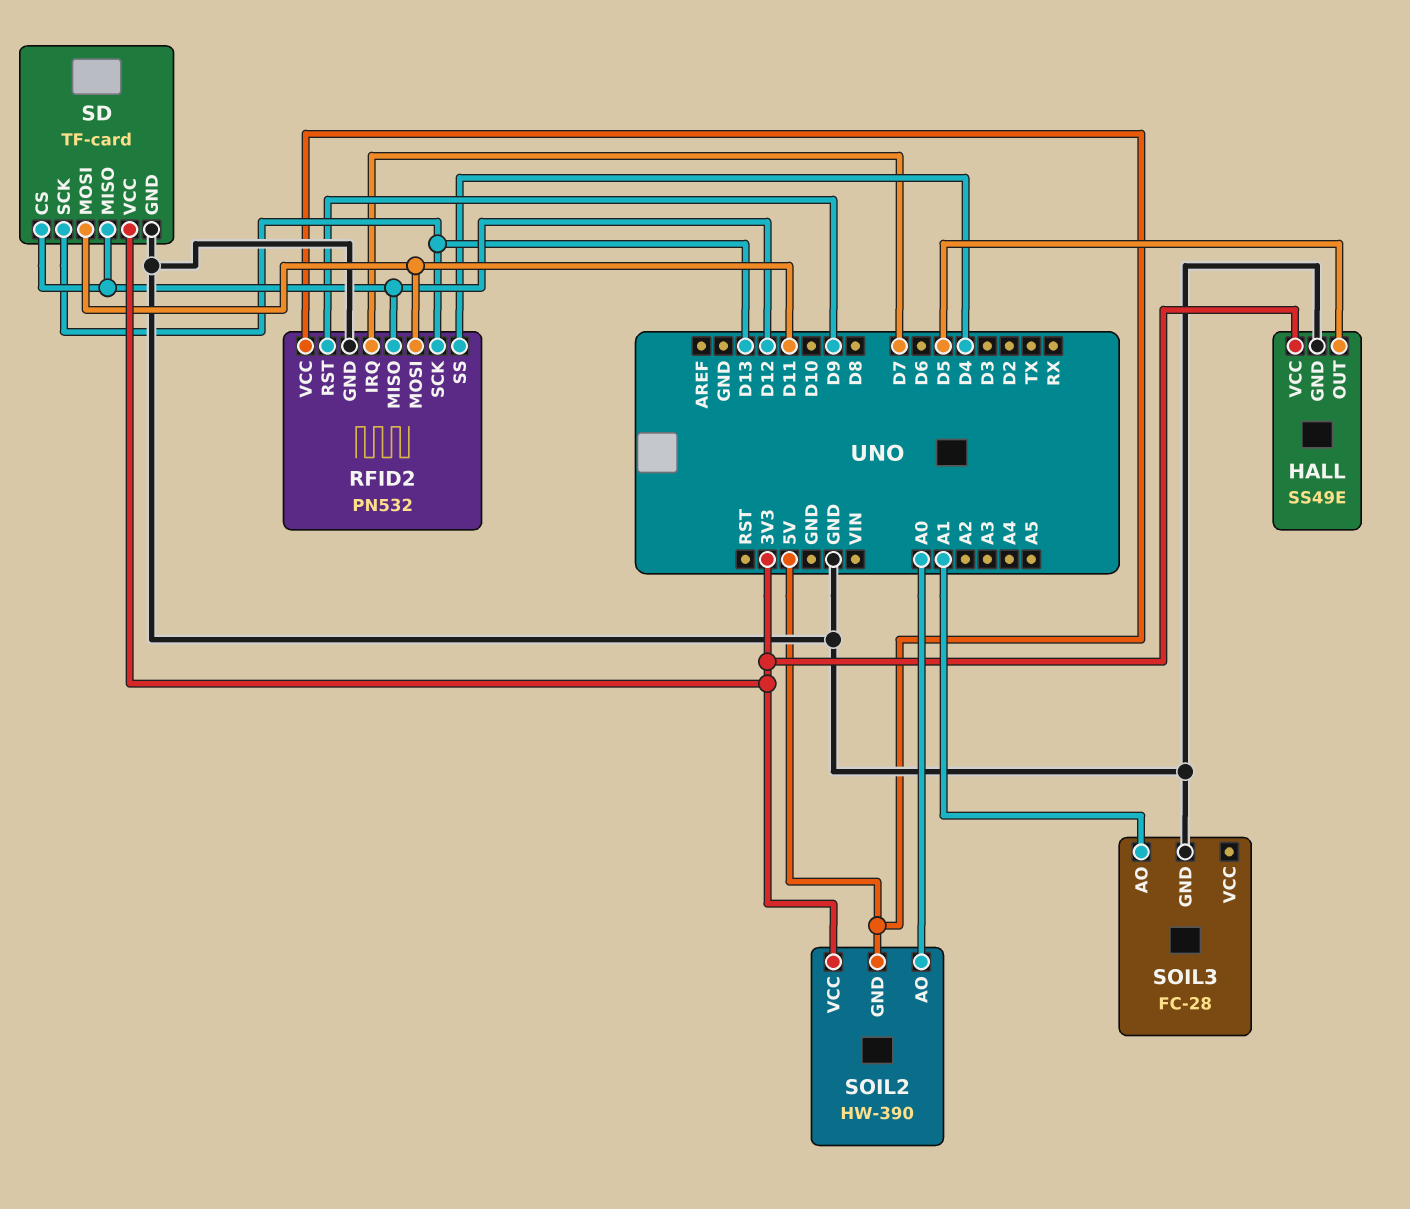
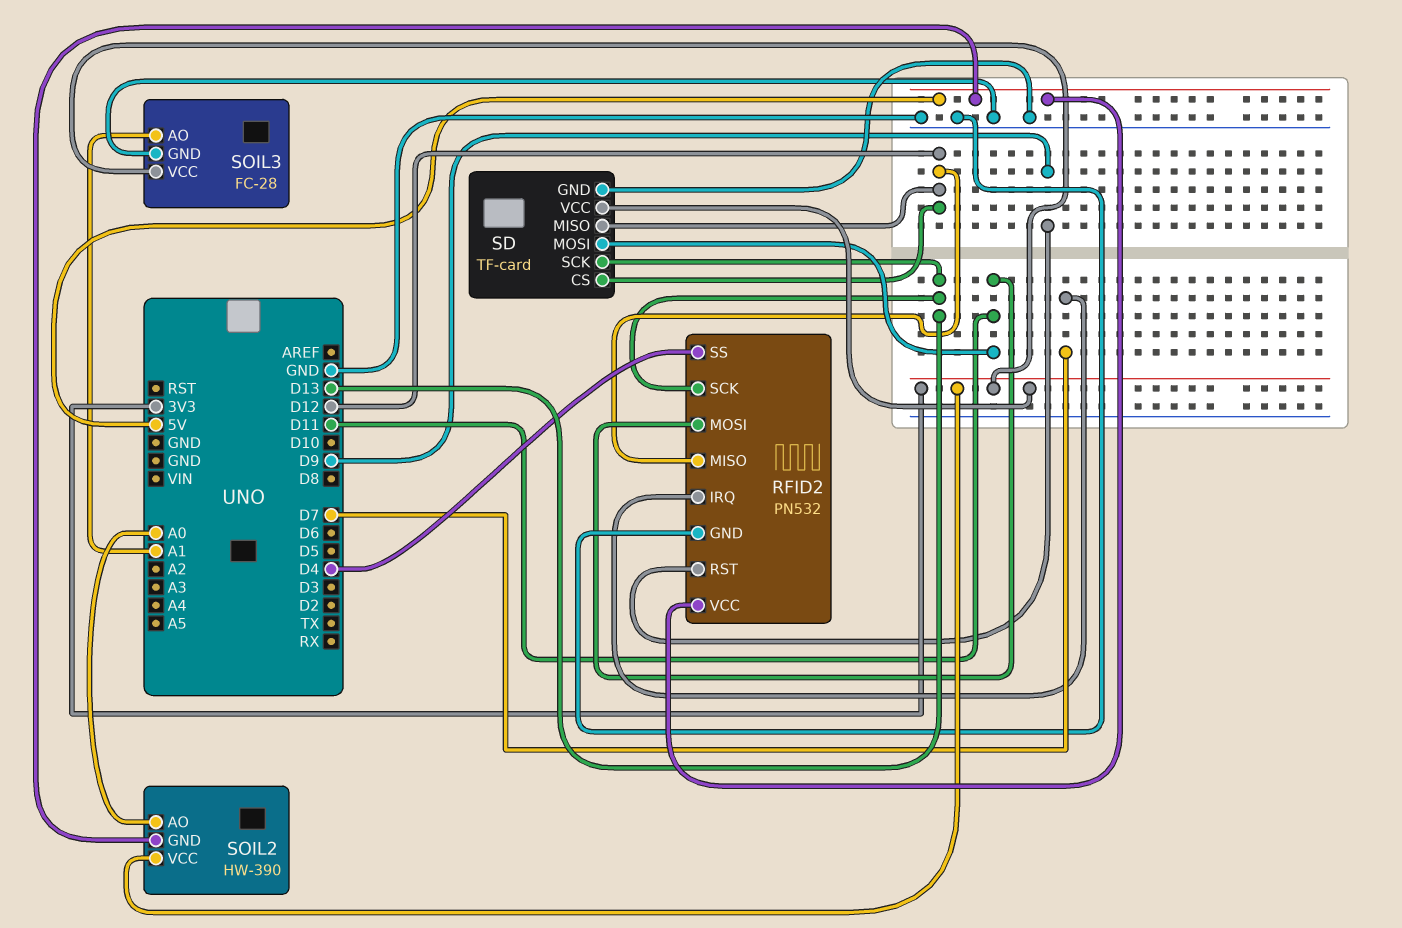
HALL: SS49E -> none
HALL pin GND: GND -> none
HALL pin OUT: D5 -> none
HALL pin VCC: 3V3 -> none
SOIL3 pin VCC: none -> 3V3

